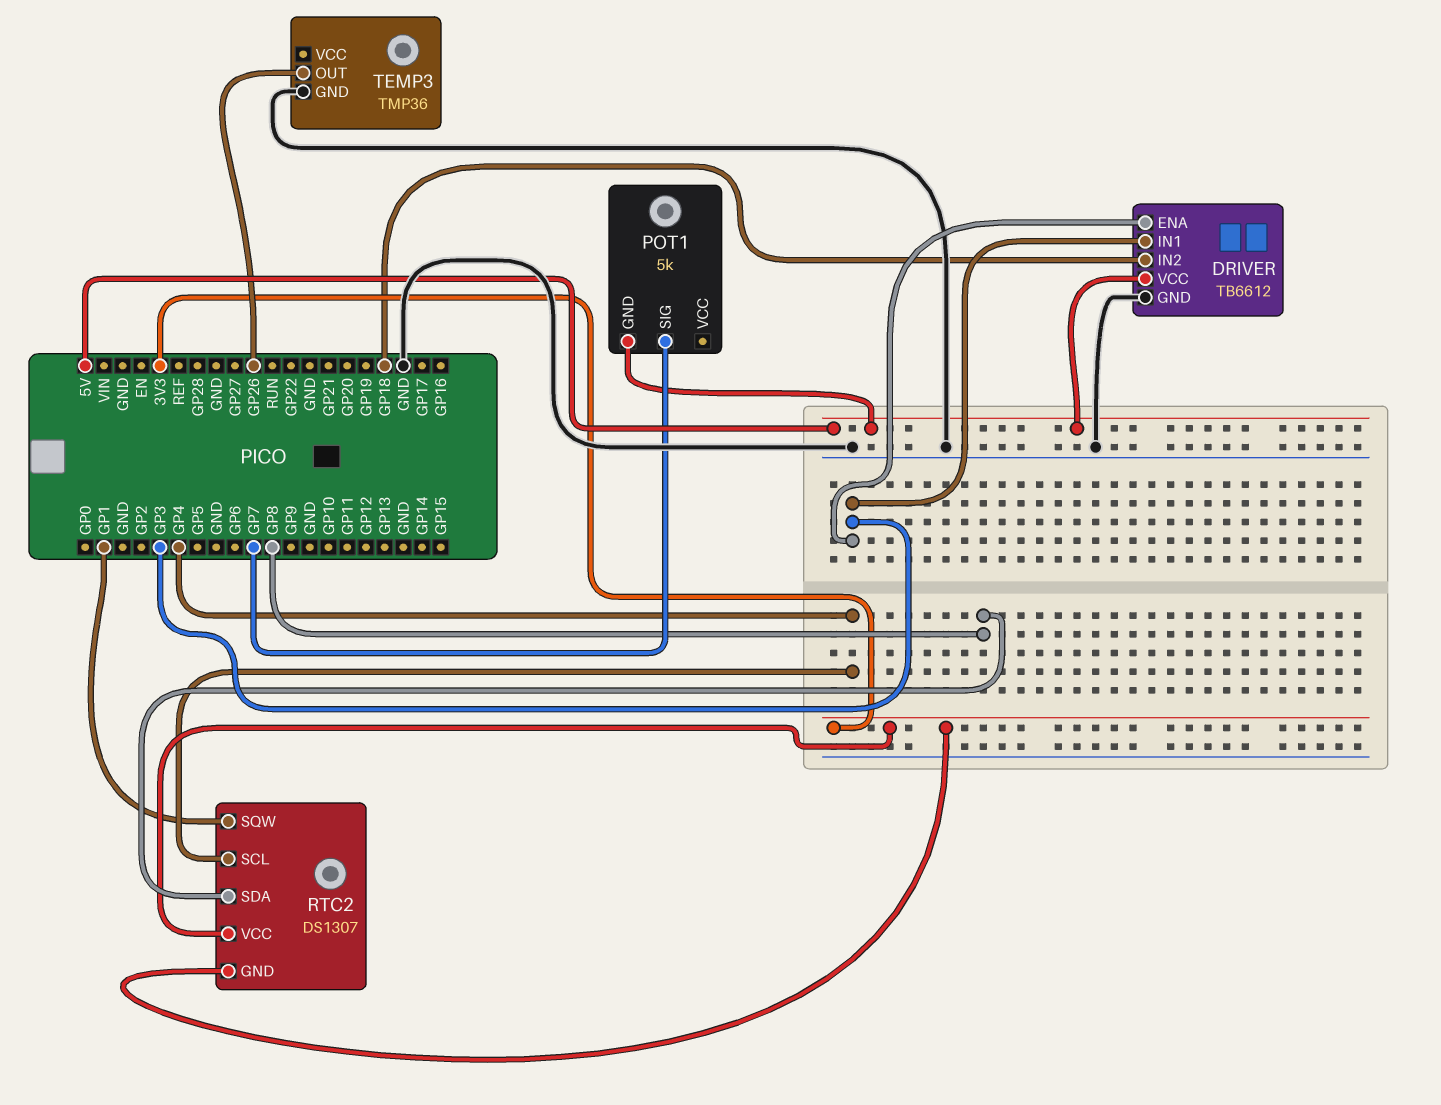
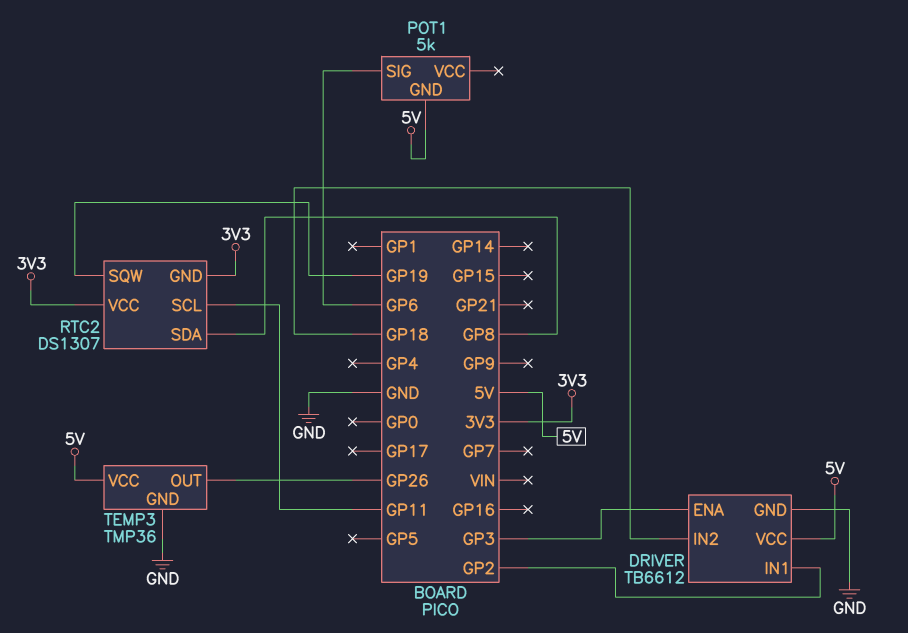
DRIVER pin IN1: GP3 -> GP2
POT1 pin SIG: GP7 -> GP6
RTC2 pin SCL: GP4 -> GP11
RTC2 pin SQW: GP1 -> GP19
TEMP3 pin VCC: none -> 5V

